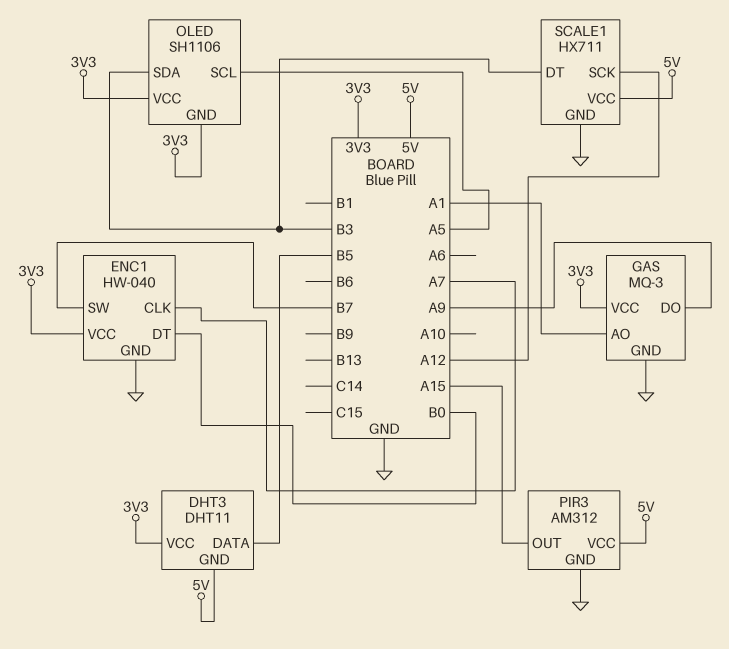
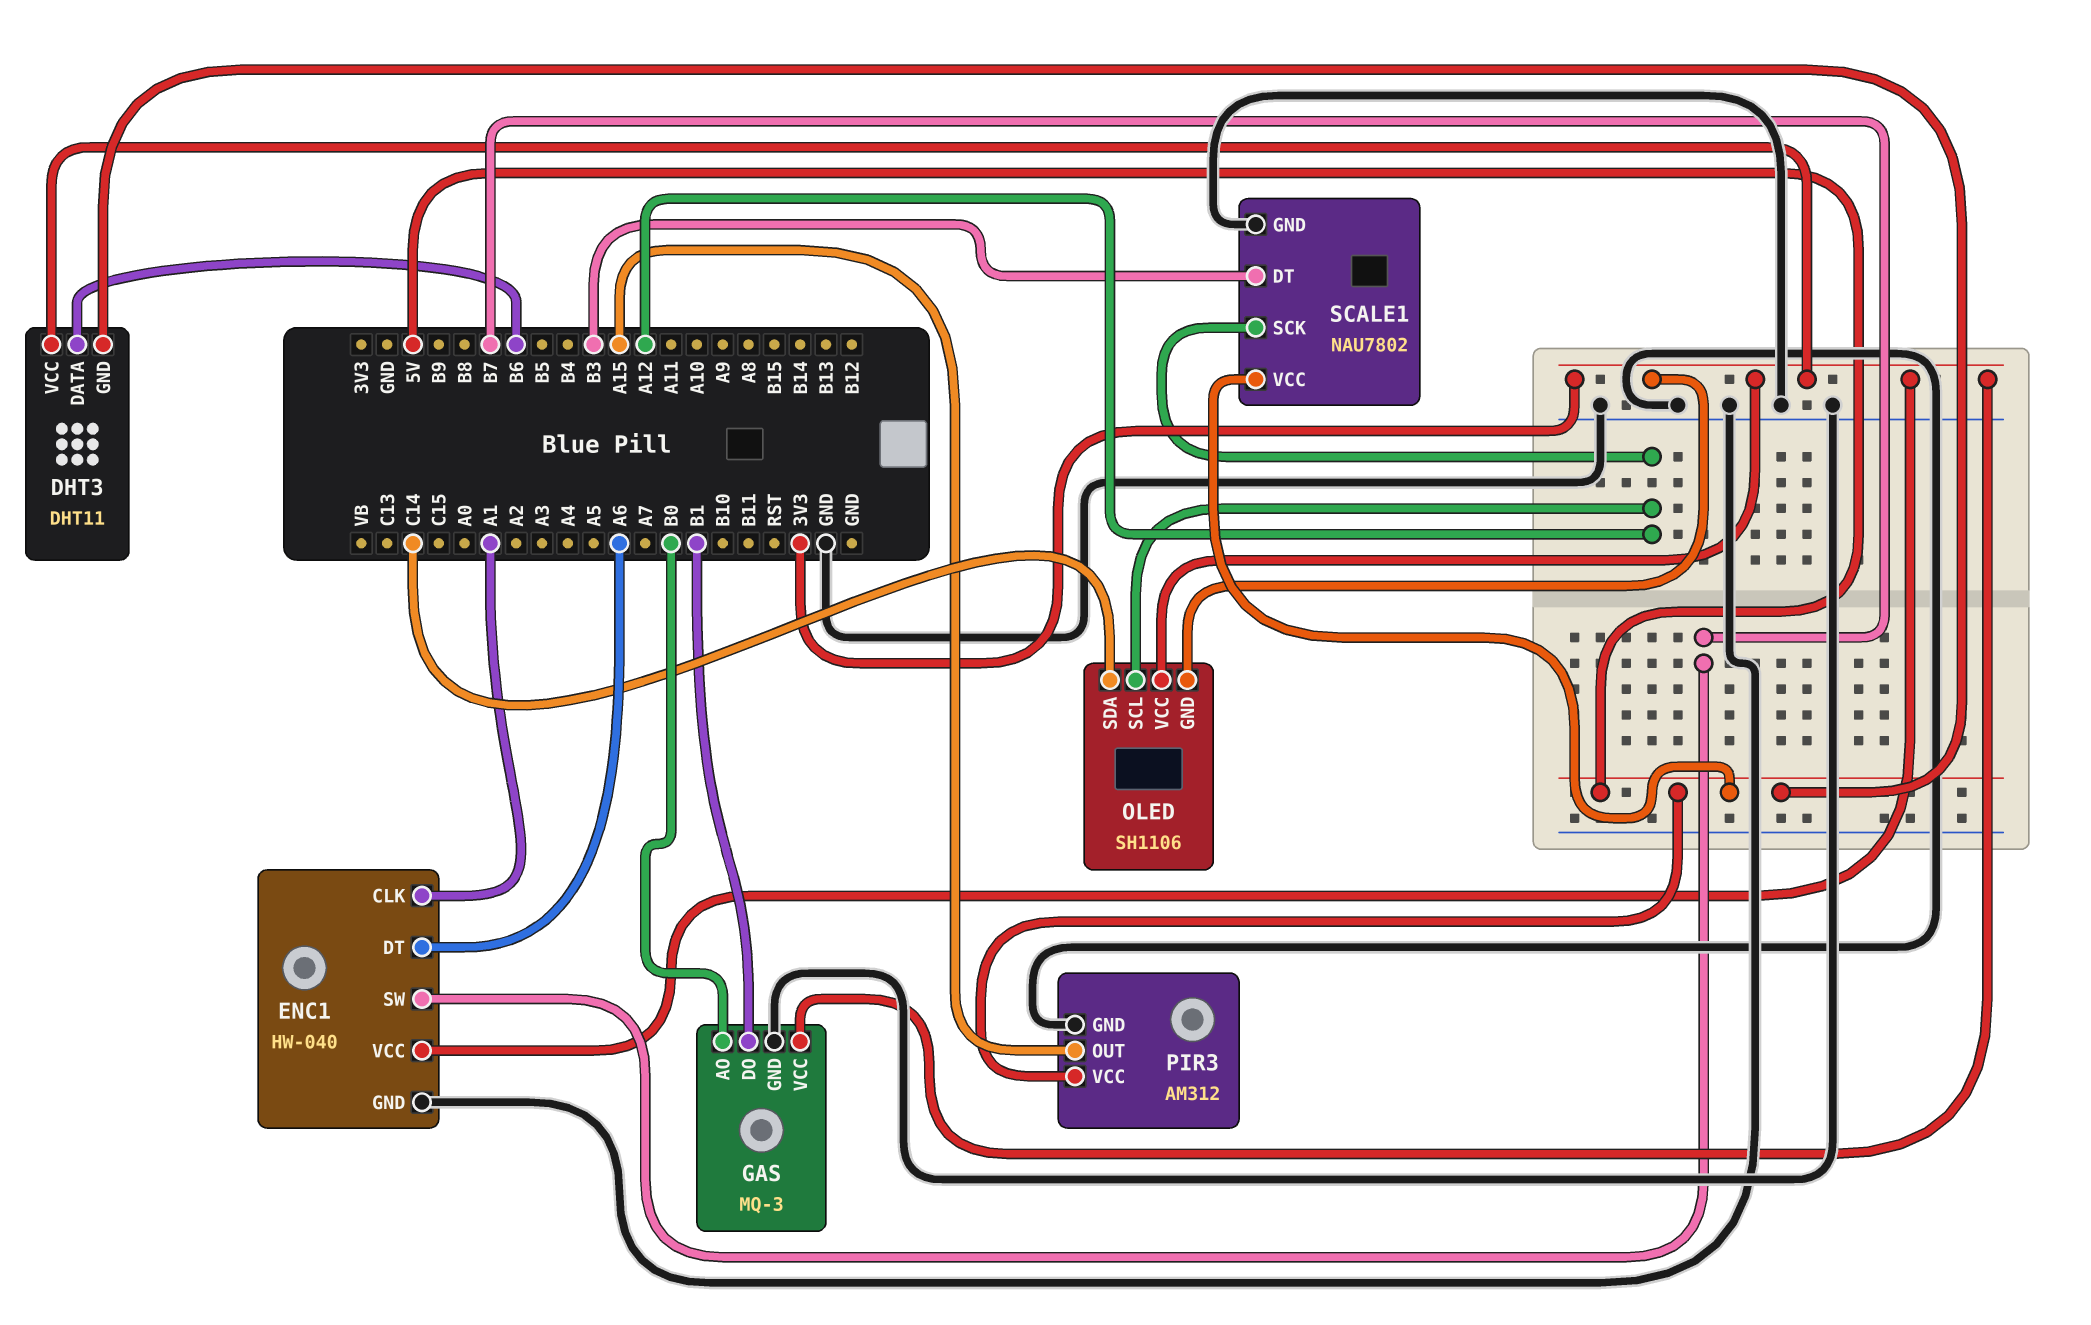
DHT3 pin DATA: B5 -> B6
ENC1 pin CLK: A7 -> A1
ENC1 pin DT: B0 -> A6
GAS pin AO: A1 -> B0
GAS pin DO: A9 -> B1
OLED pin SCL: A5 -> A12
OLED pin SDA: B3 -> C14
SCALE1: HX711 -> NAU7802

